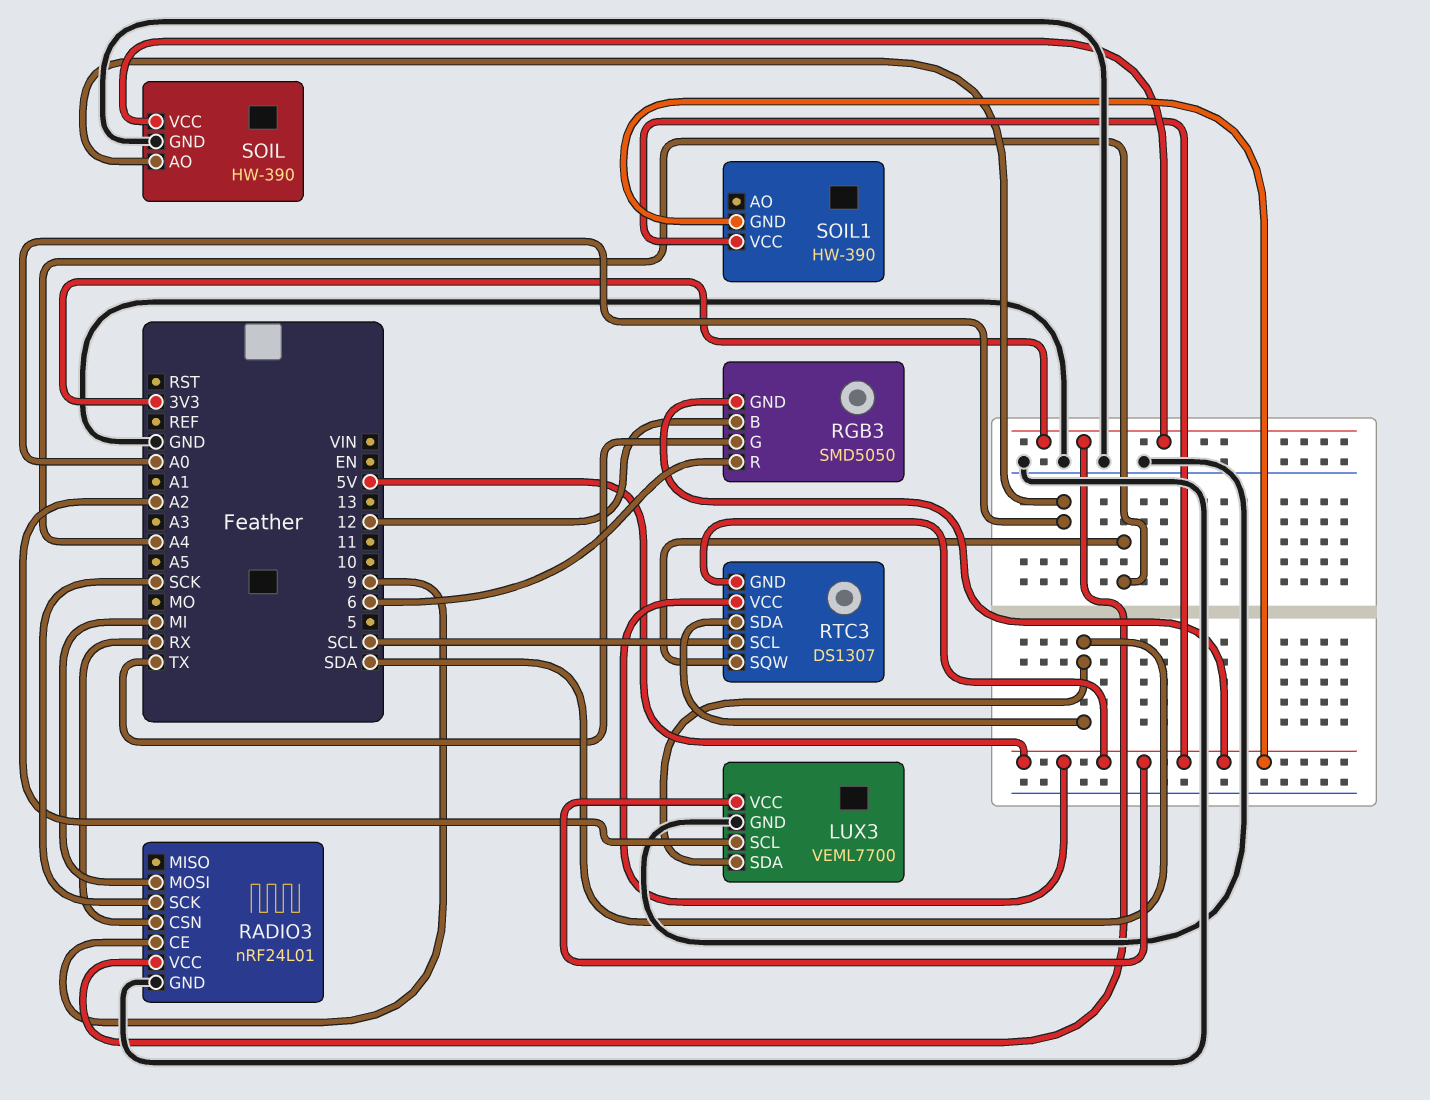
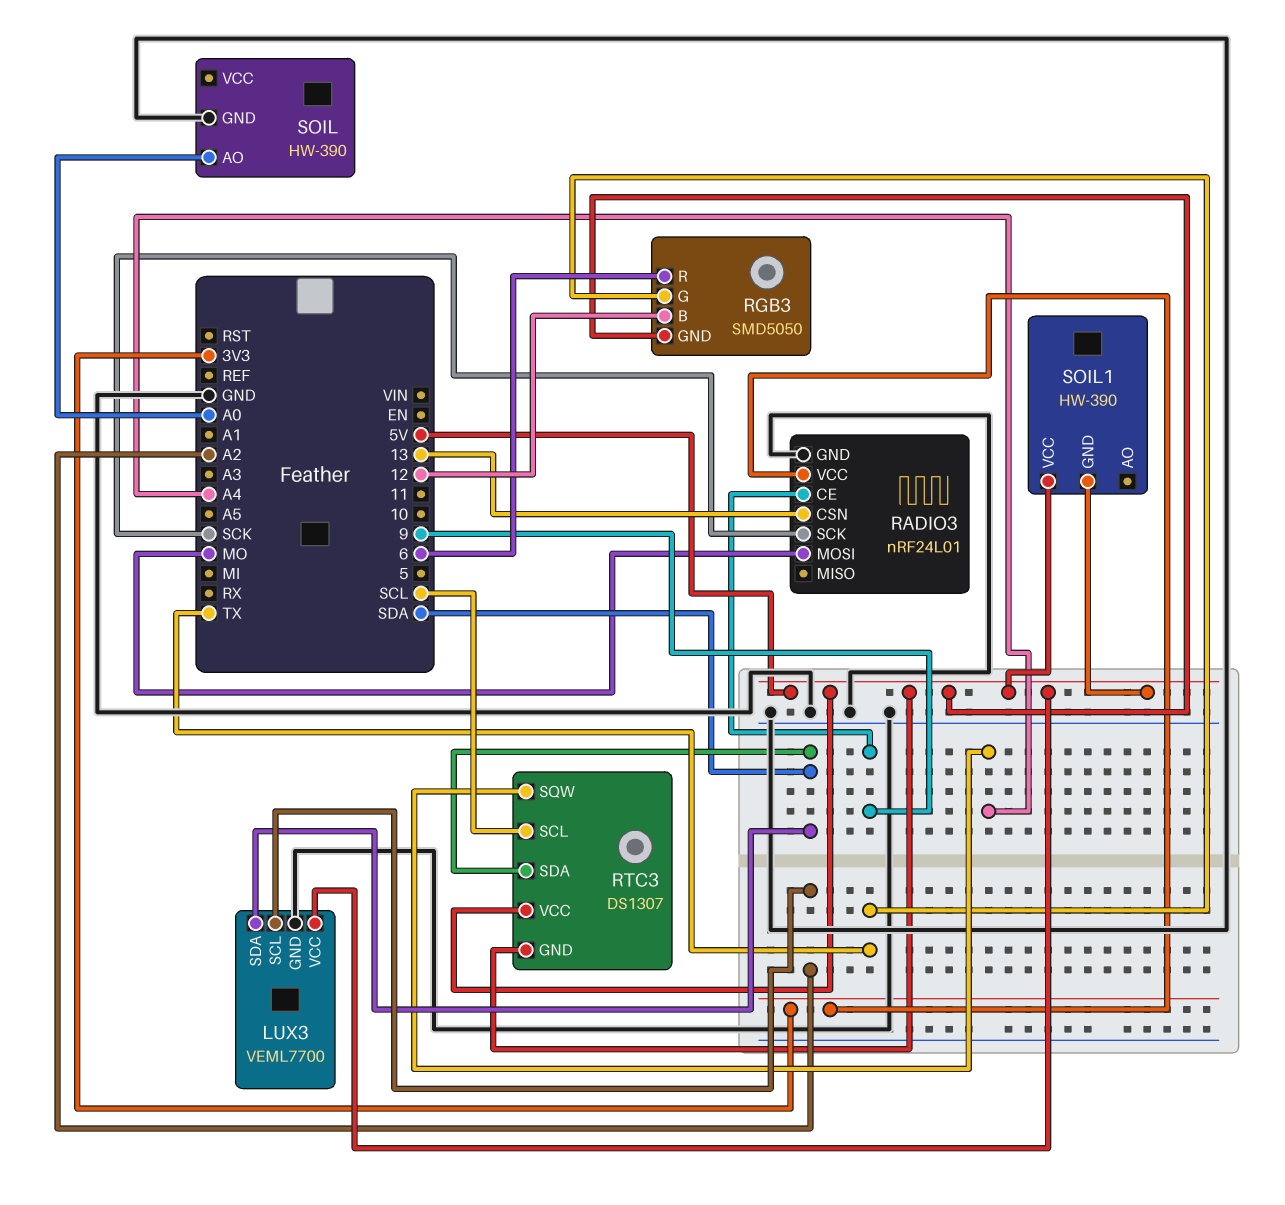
RADIO3 pin CSN: RX -> 13
RADIO3 pin MOSI: MI -> MO
SOIL pin VCC: 3V3 -> none

